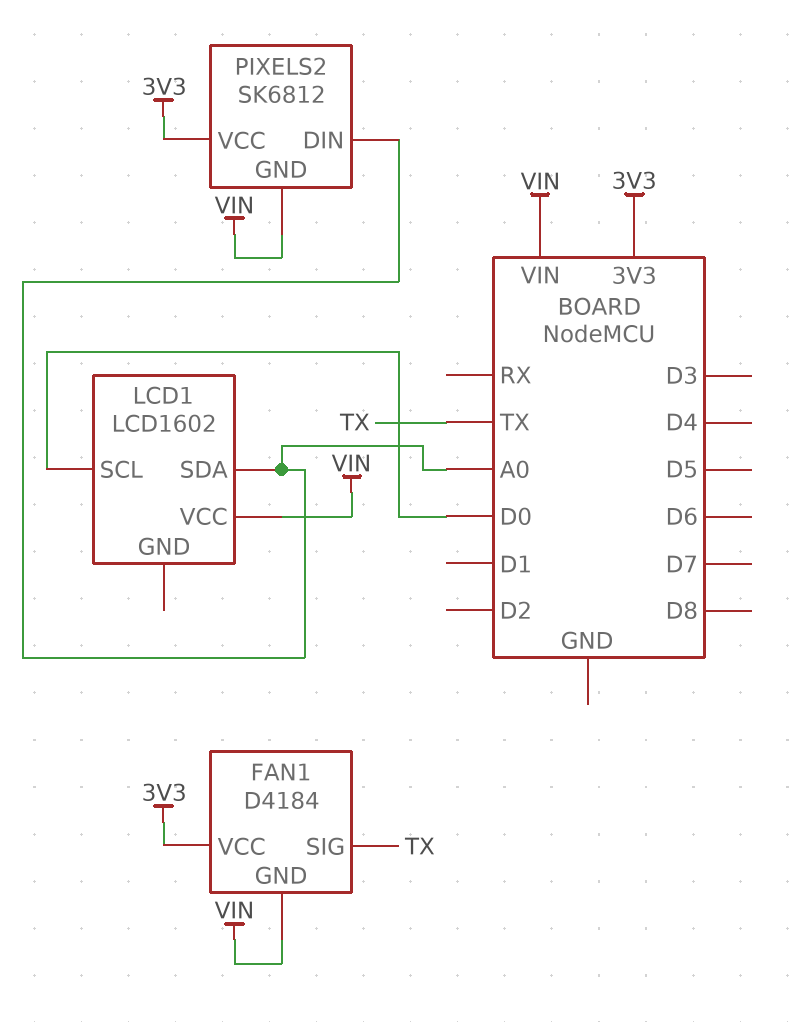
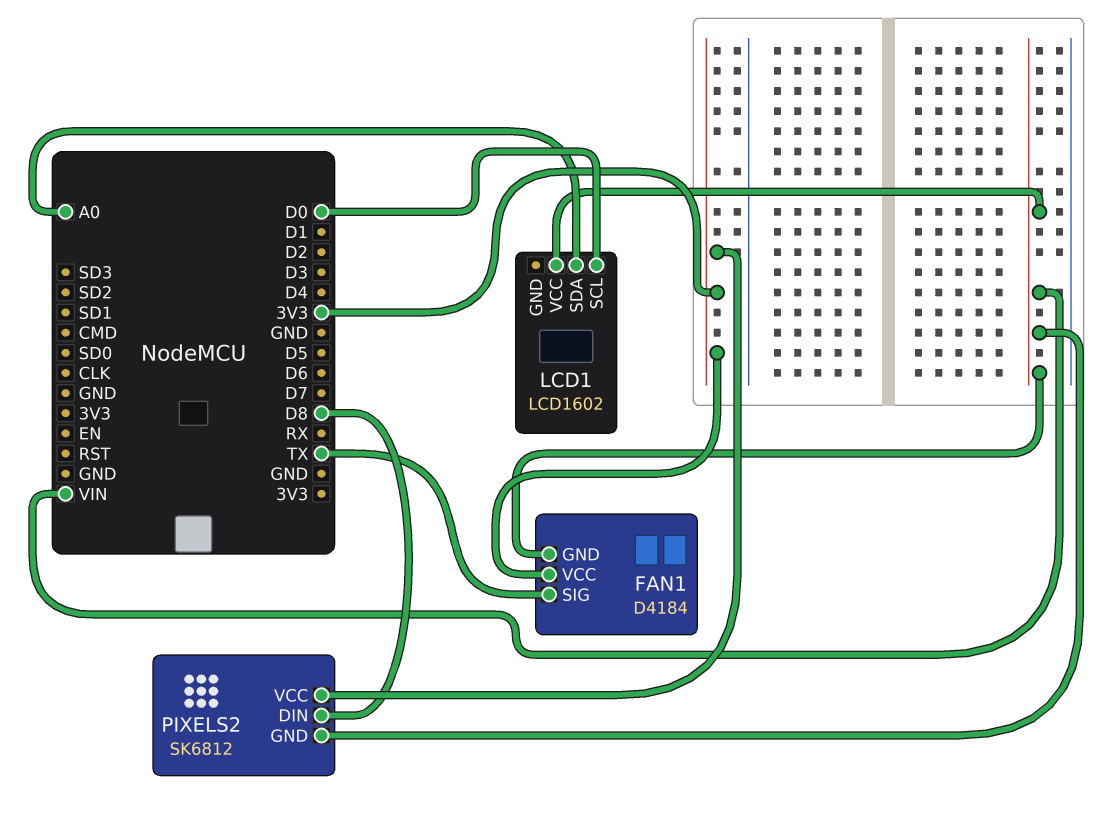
PIXELS2 pin DIN: A0 -> D8

